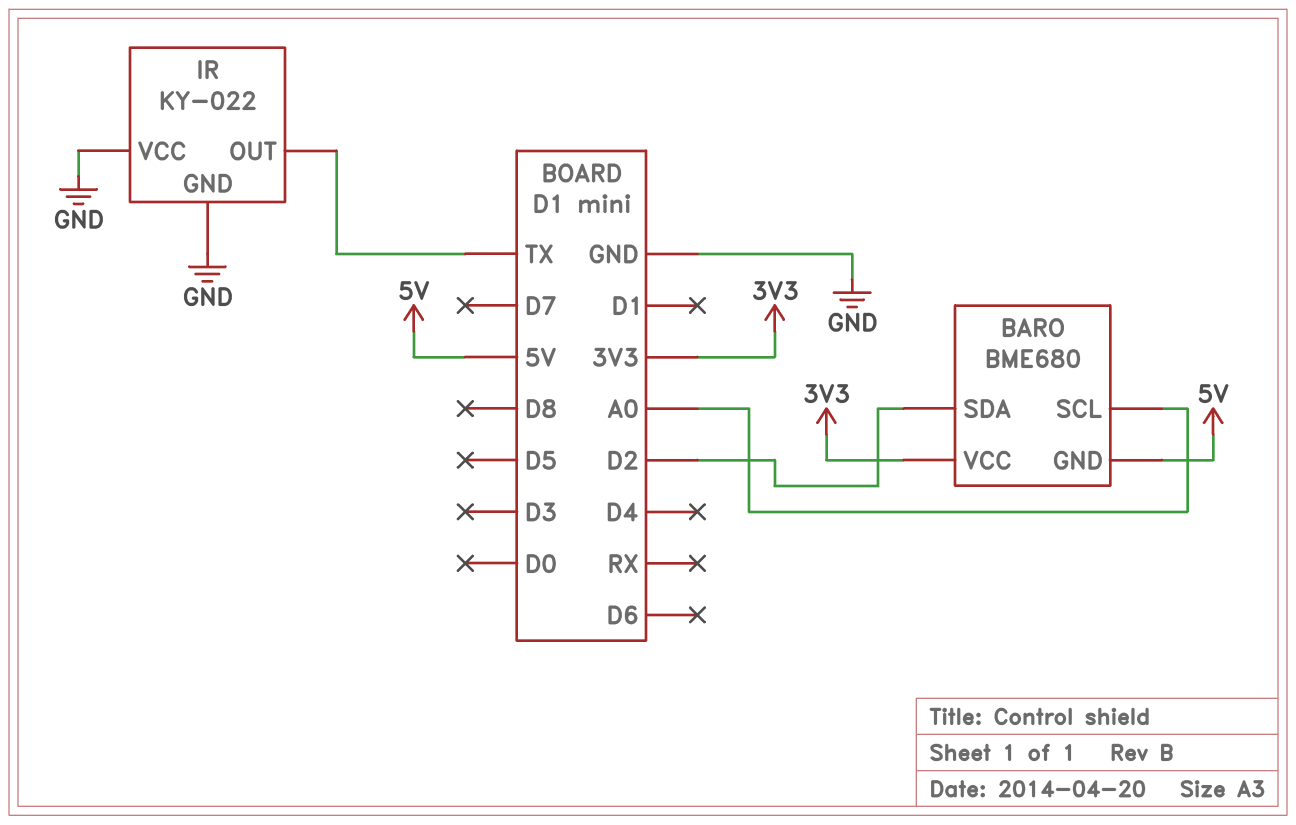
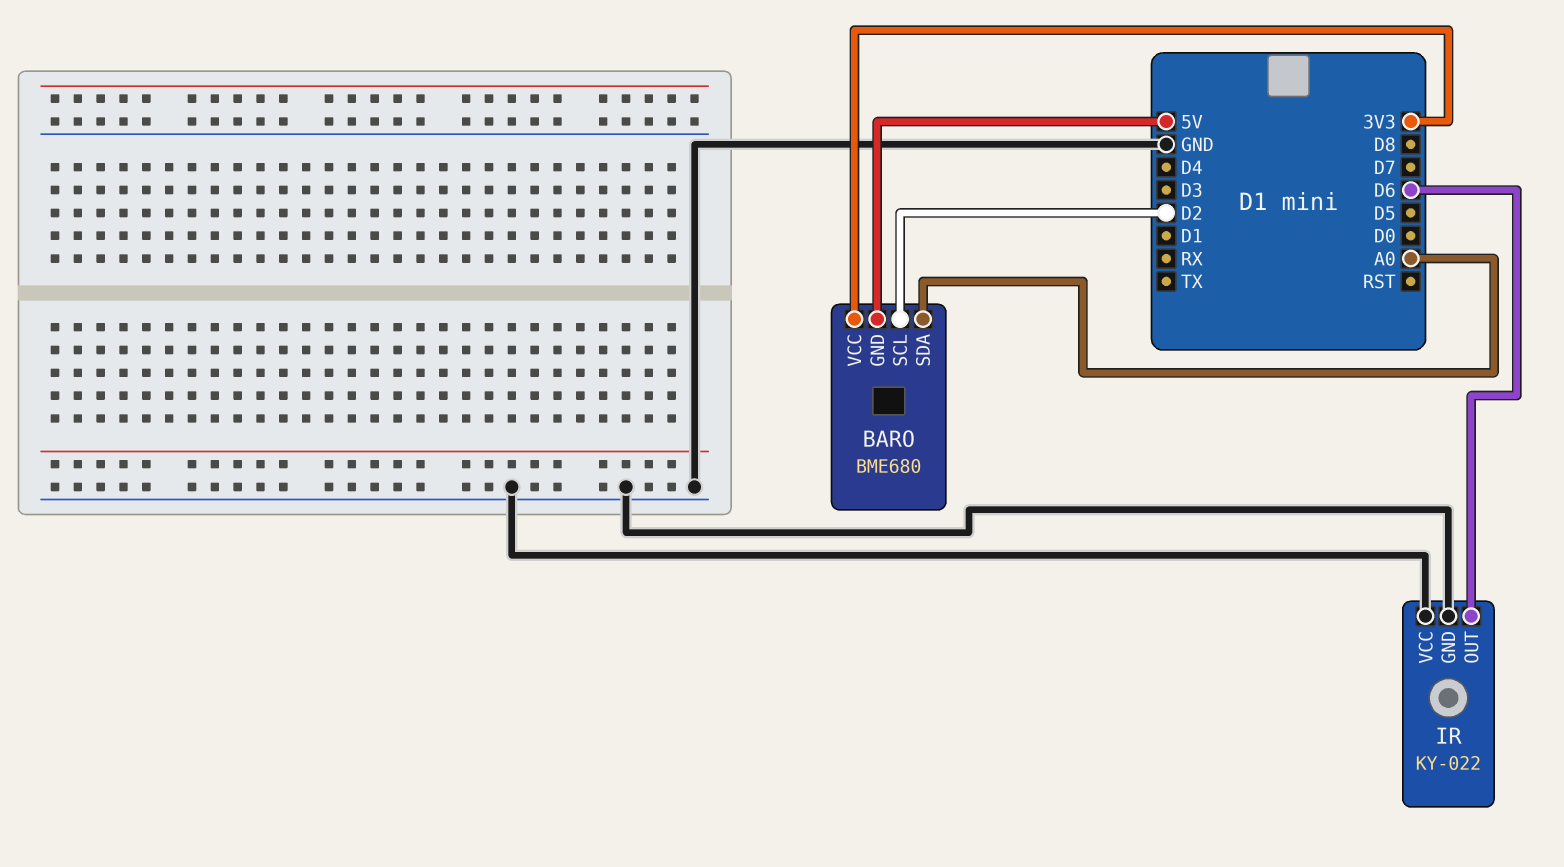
BARO pin SCL: A0 -> D2
BARO pin SDA: D2 -> A0
IR pin OUT: TX -> D6

